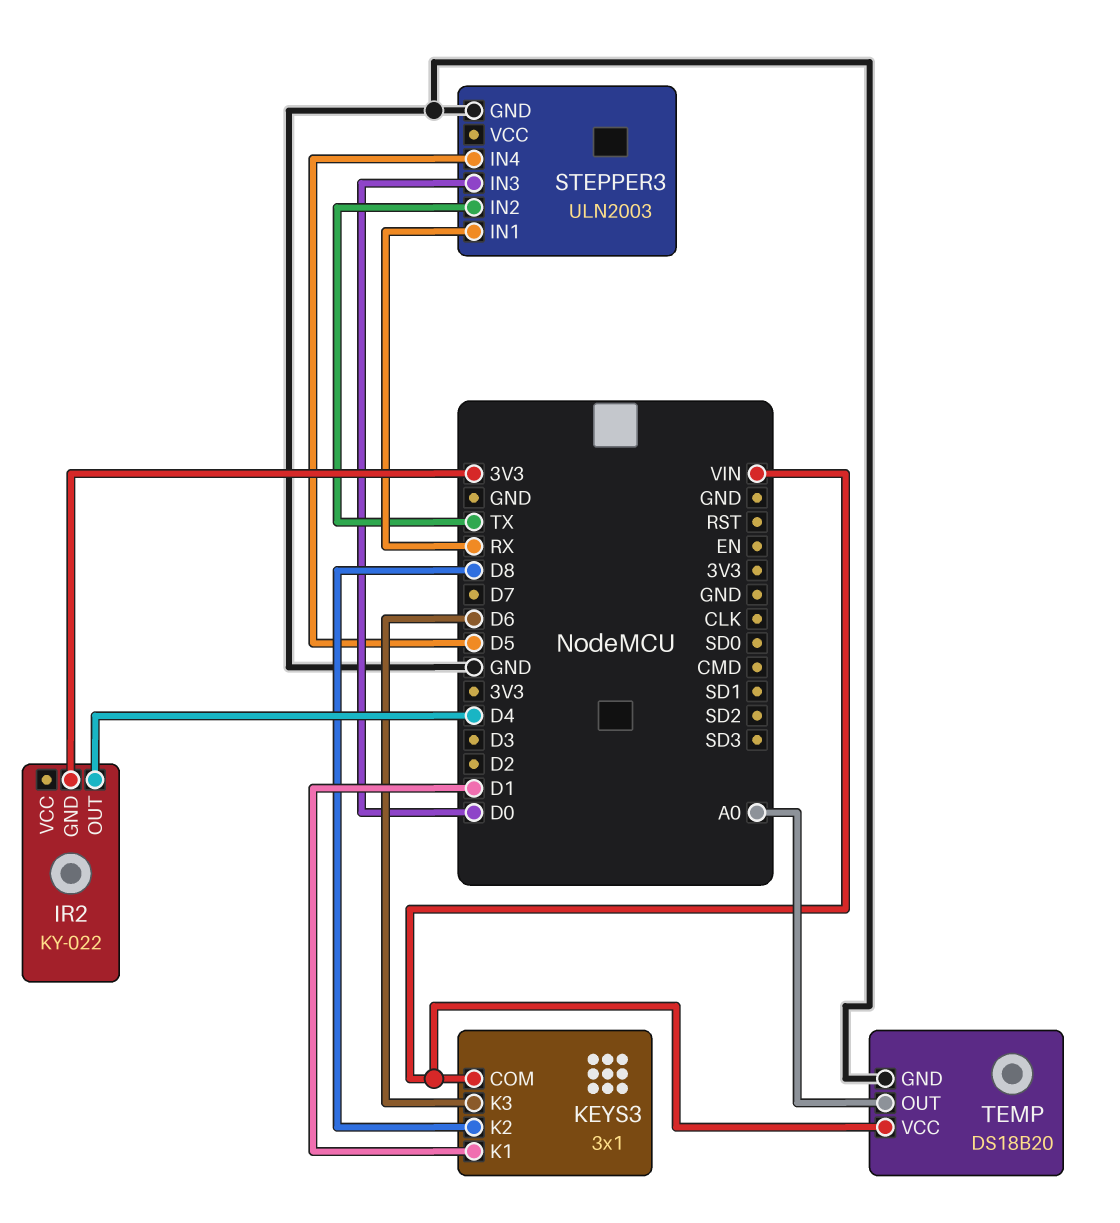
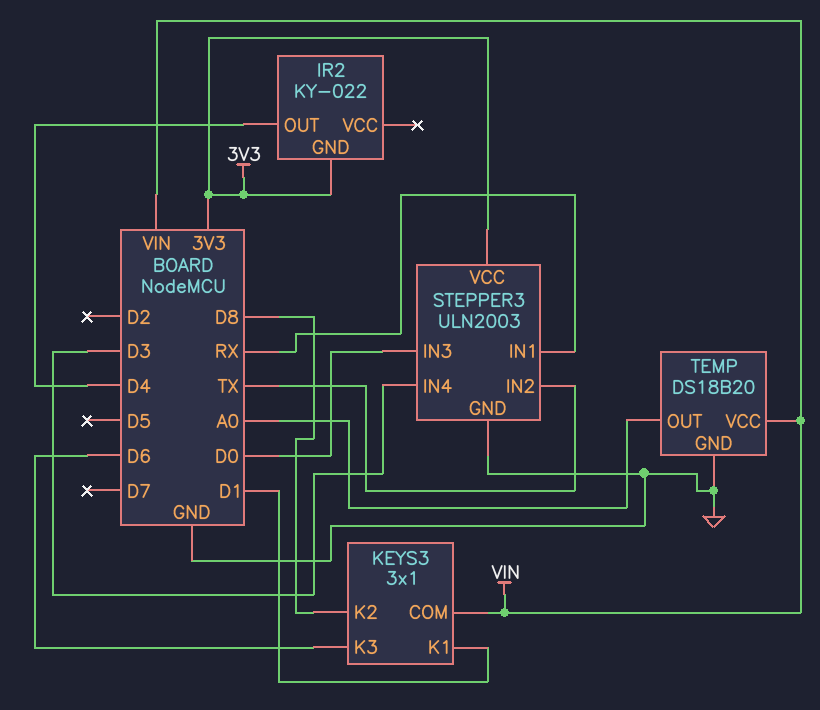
STEPPER3 pin IN4: D5 -> D3
STEPPER3 pin VCC: none -> 3V3

